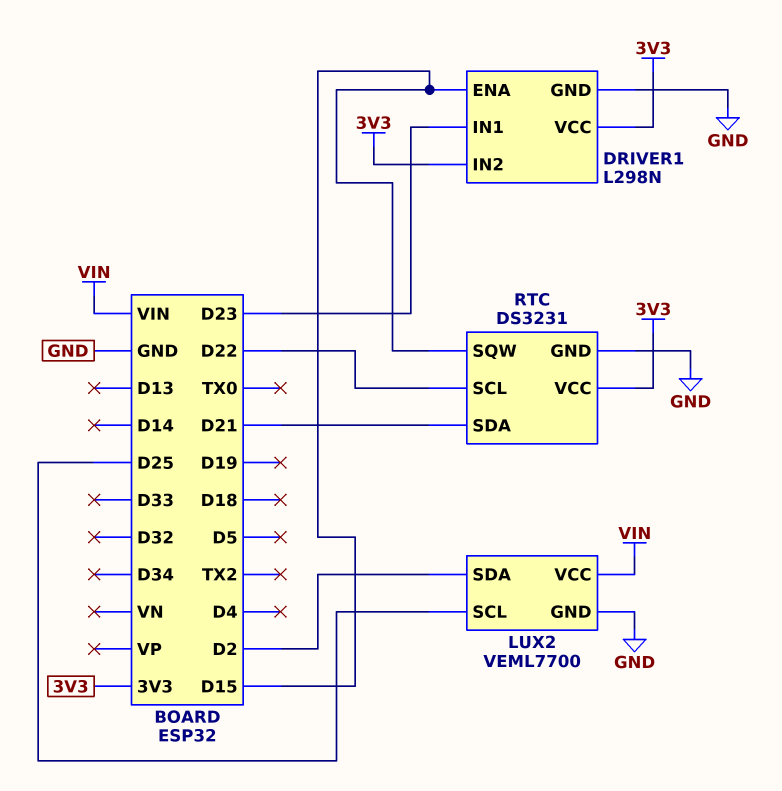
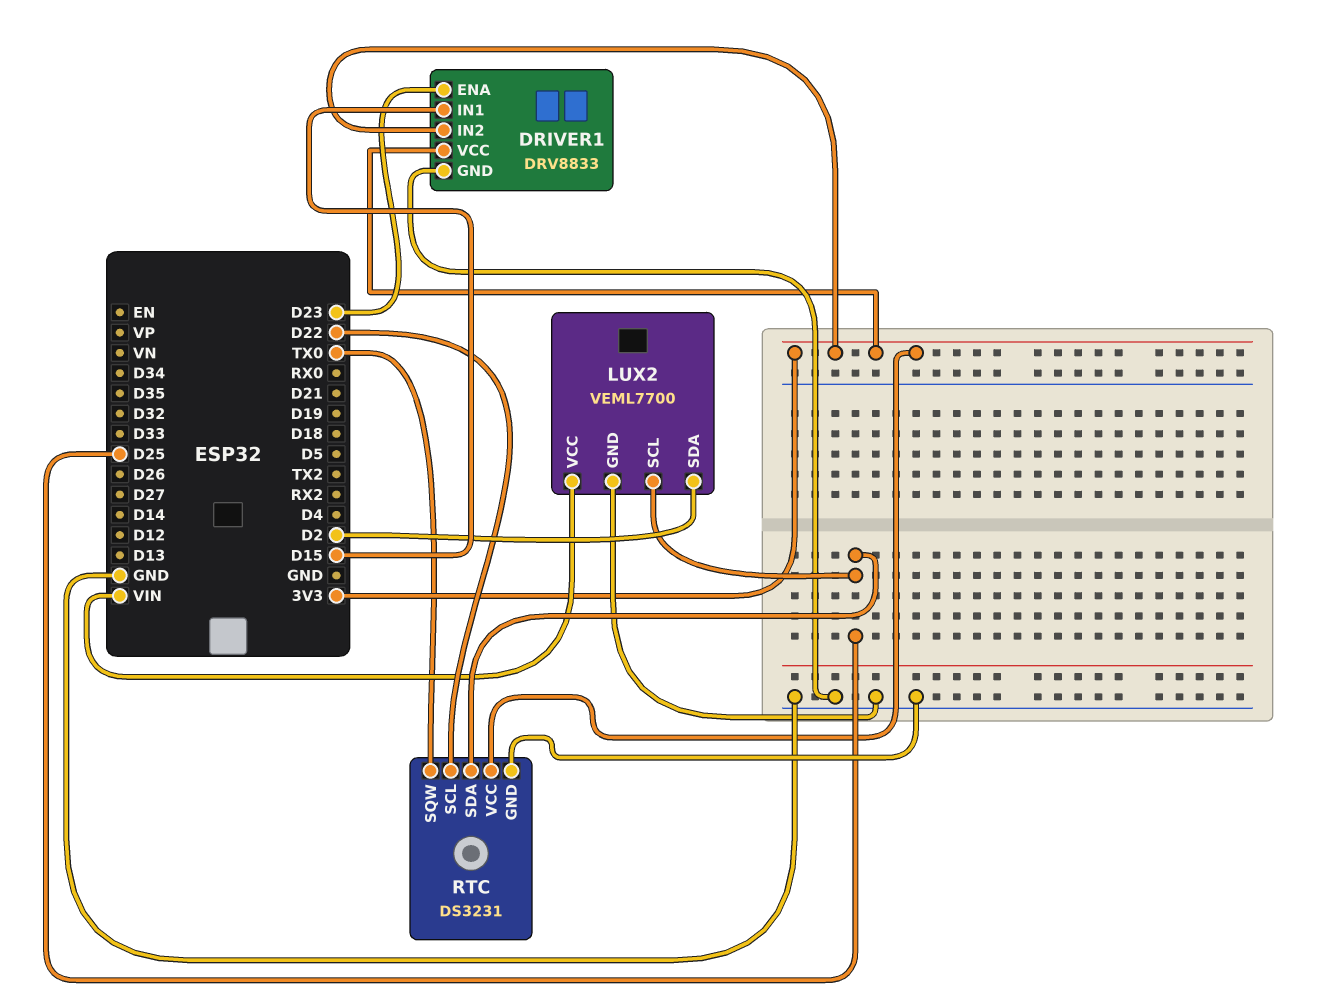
DRIVER1: L298N -> DRV8833
DRIVER1 pin ENA: D15 -> D23
DRIVER1 pin IN1: D23 -> D15
RTC pin SDA: D21 -> D25
RTC pin SQW: D15 -> TX0

